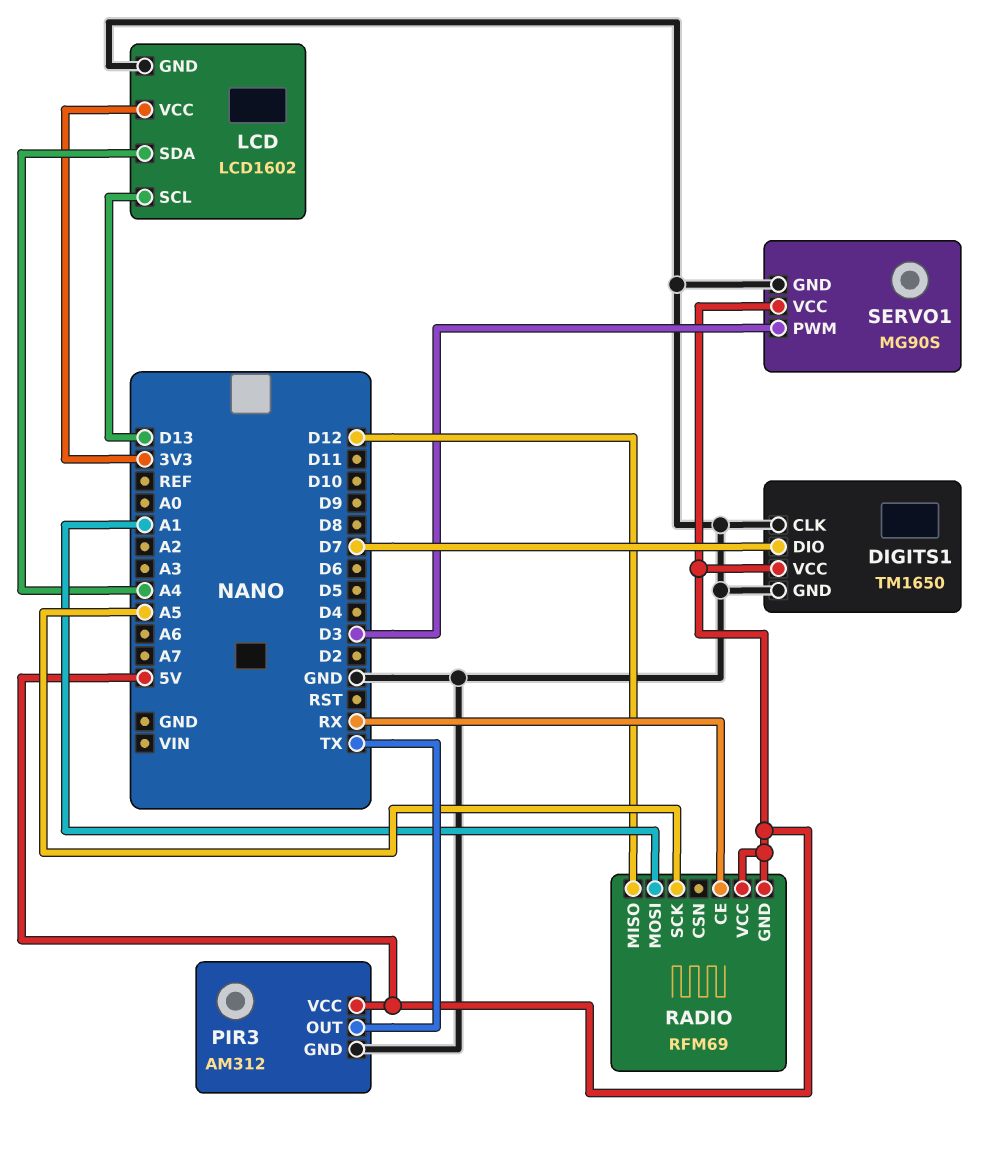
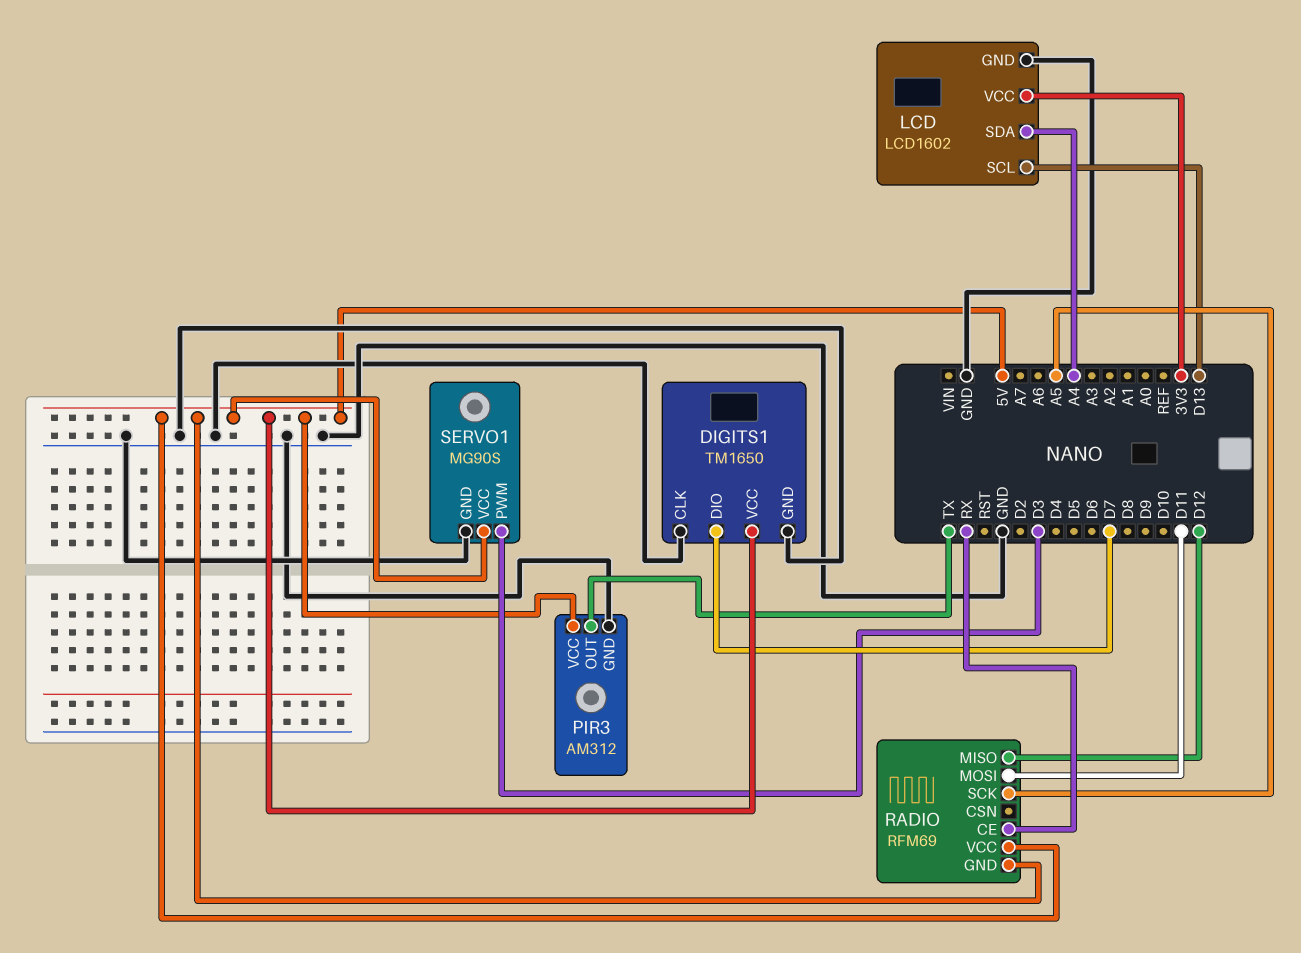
RADIO pin MOSI: A1 -> D11

